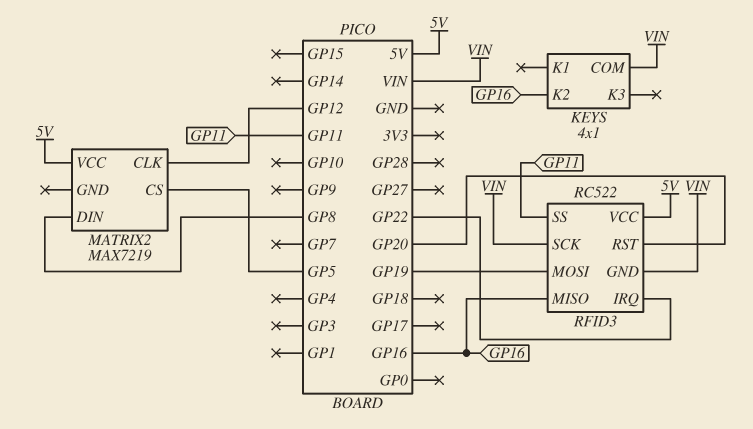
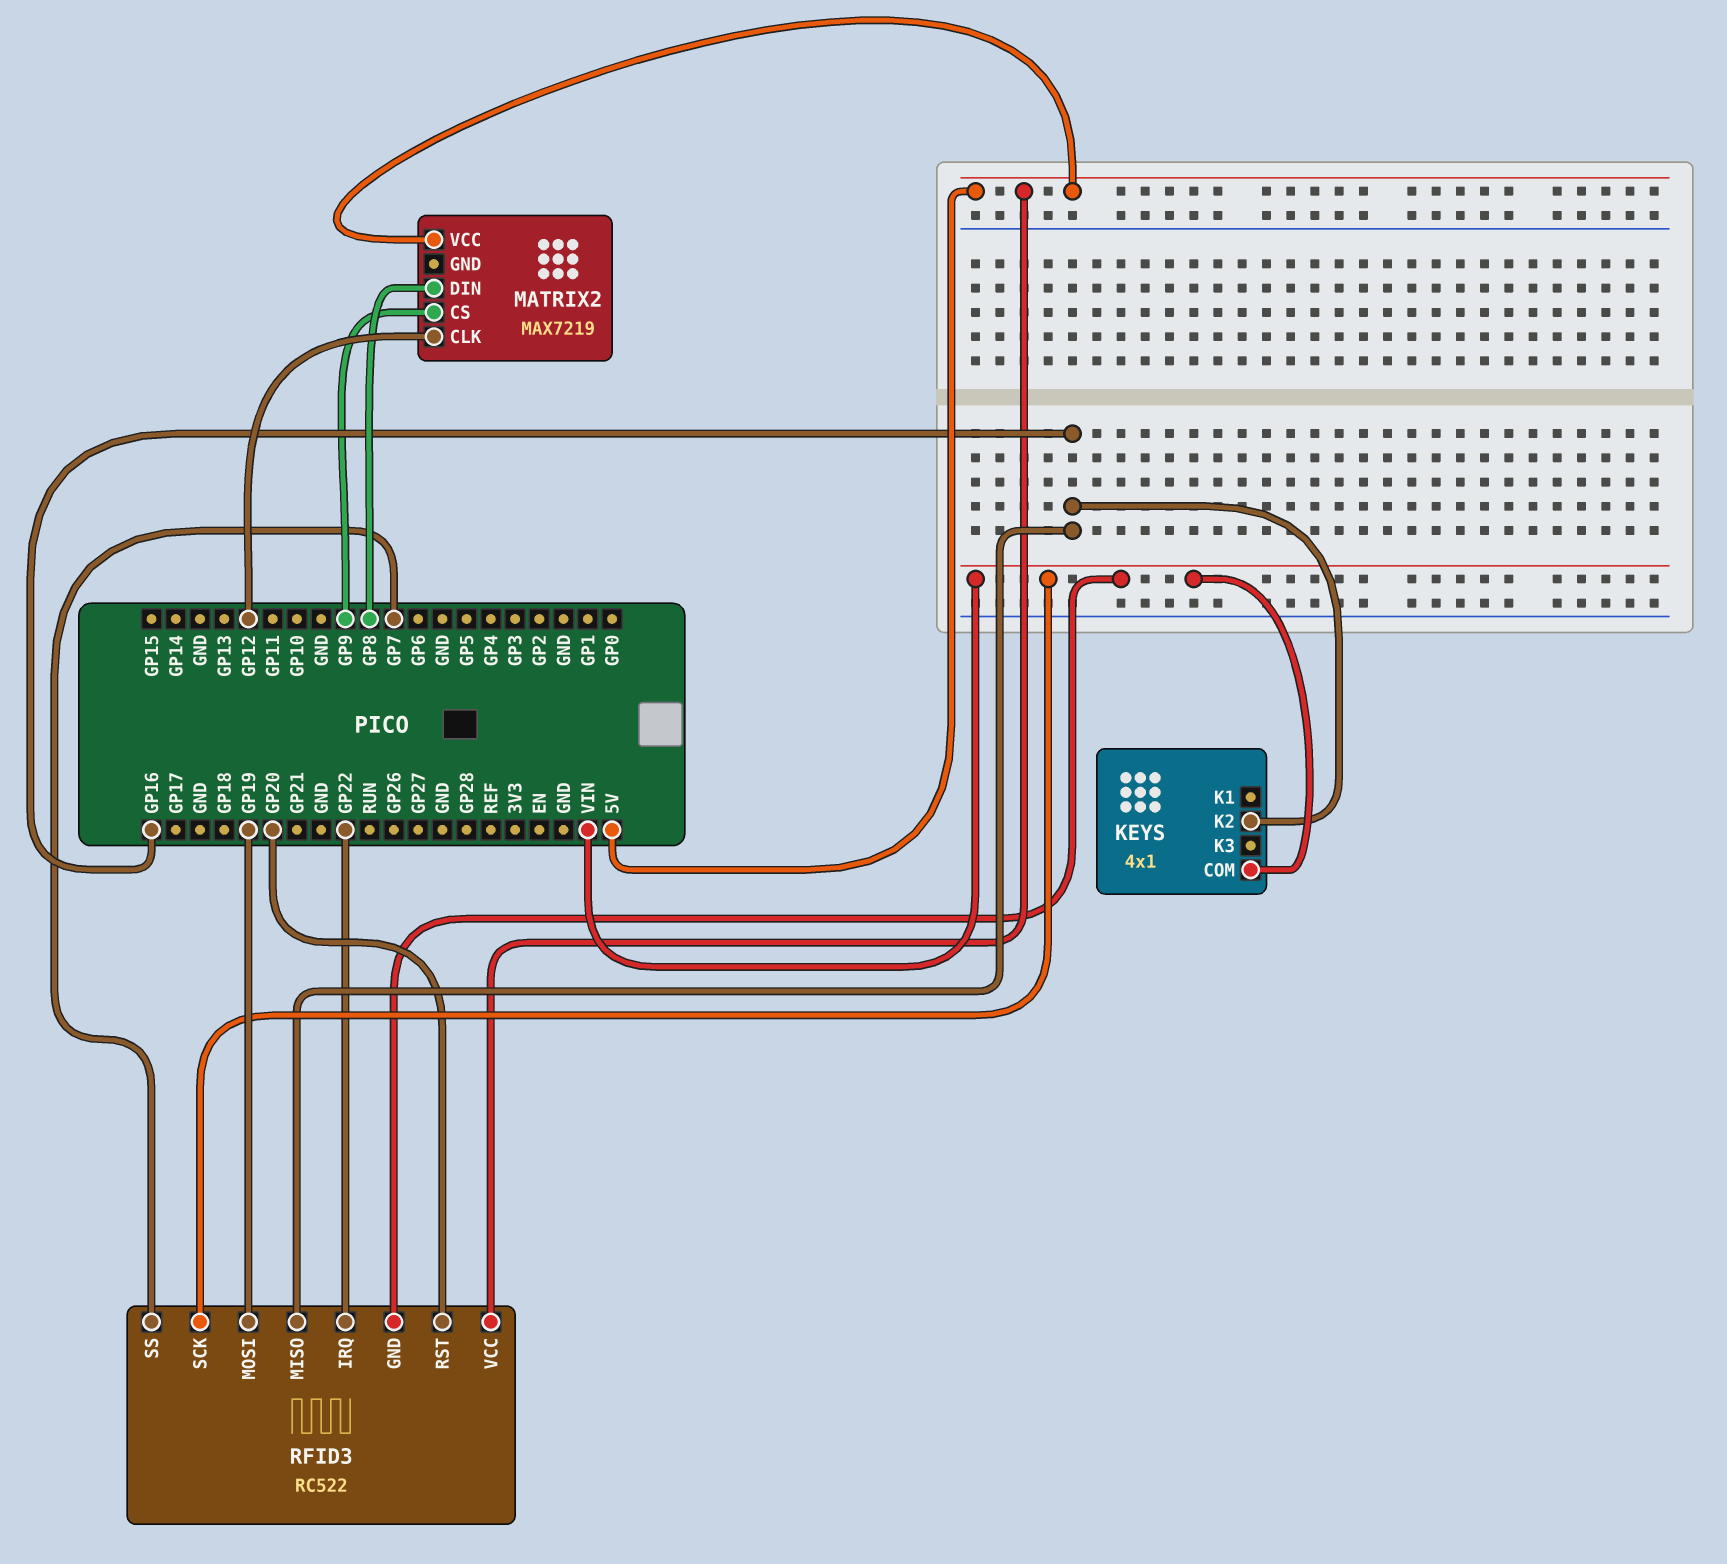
MATRIX2 pin CS: GP5 -> GP9
RFID3 pin SS: GP11 -> GP7

